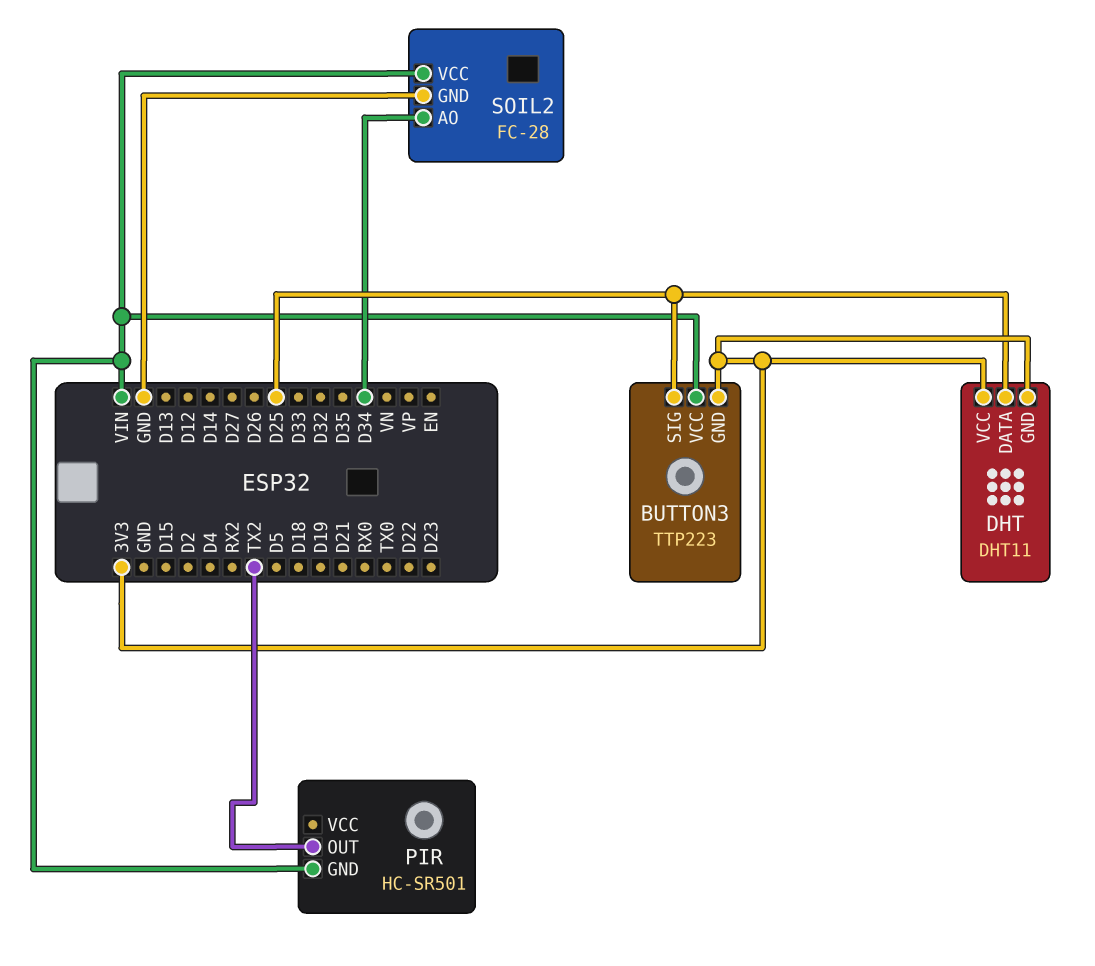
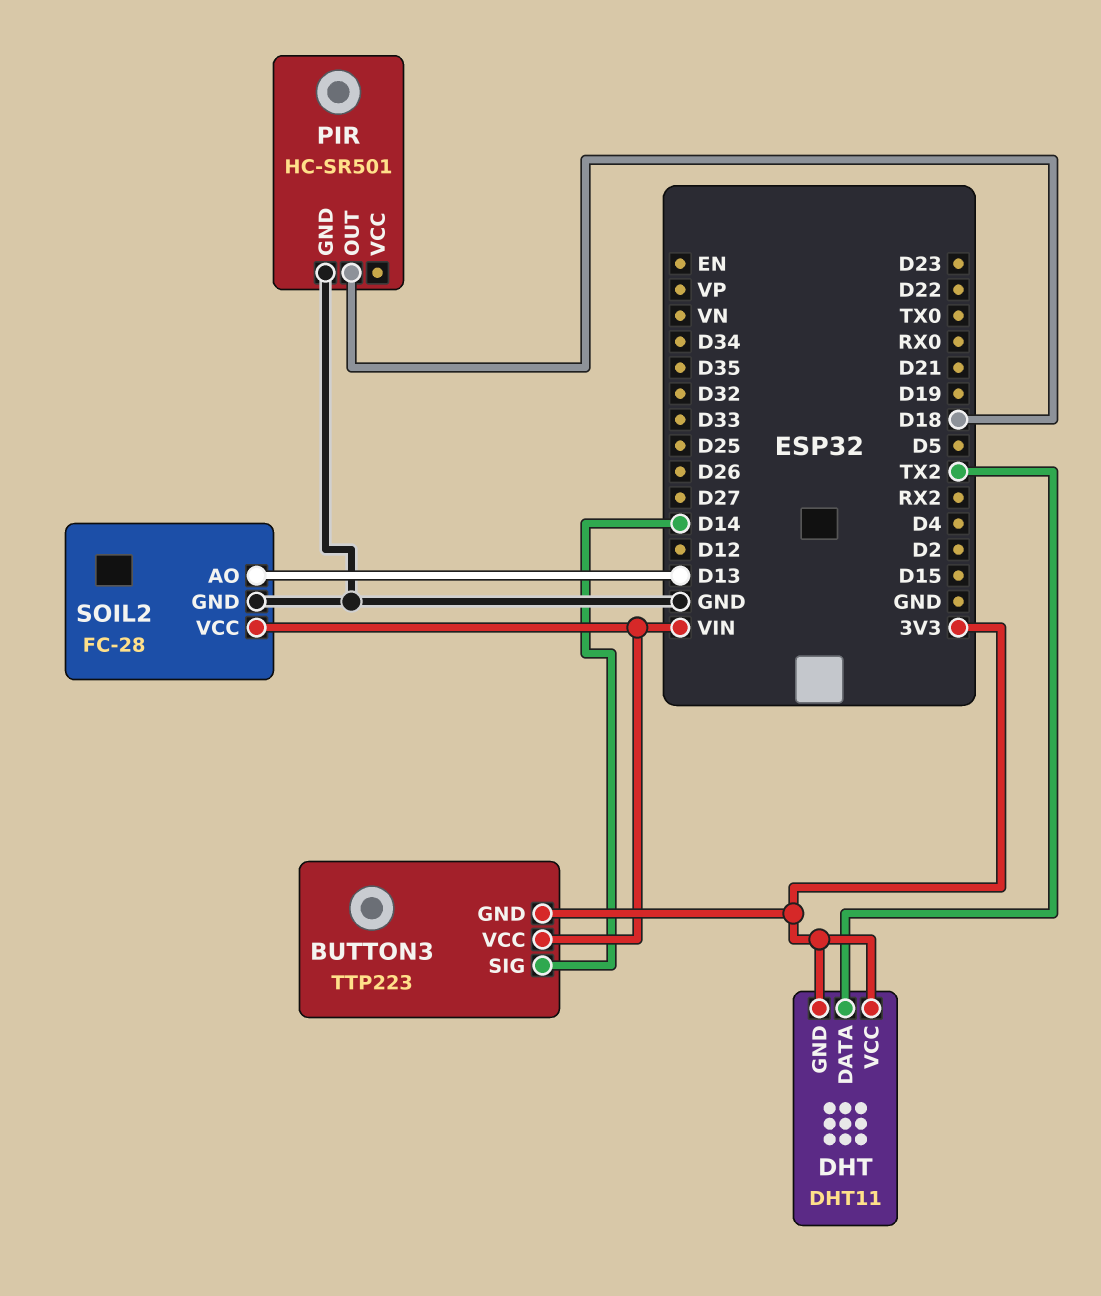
BUTTON3 pin SIG: D25 -> D14
DHT pin DATA: D25 -> TX2
PIR pin GND: VIN -> GND
PIR pin OUT: TX2 -> D18
SOIL2 pin AO: D34 -> D13

